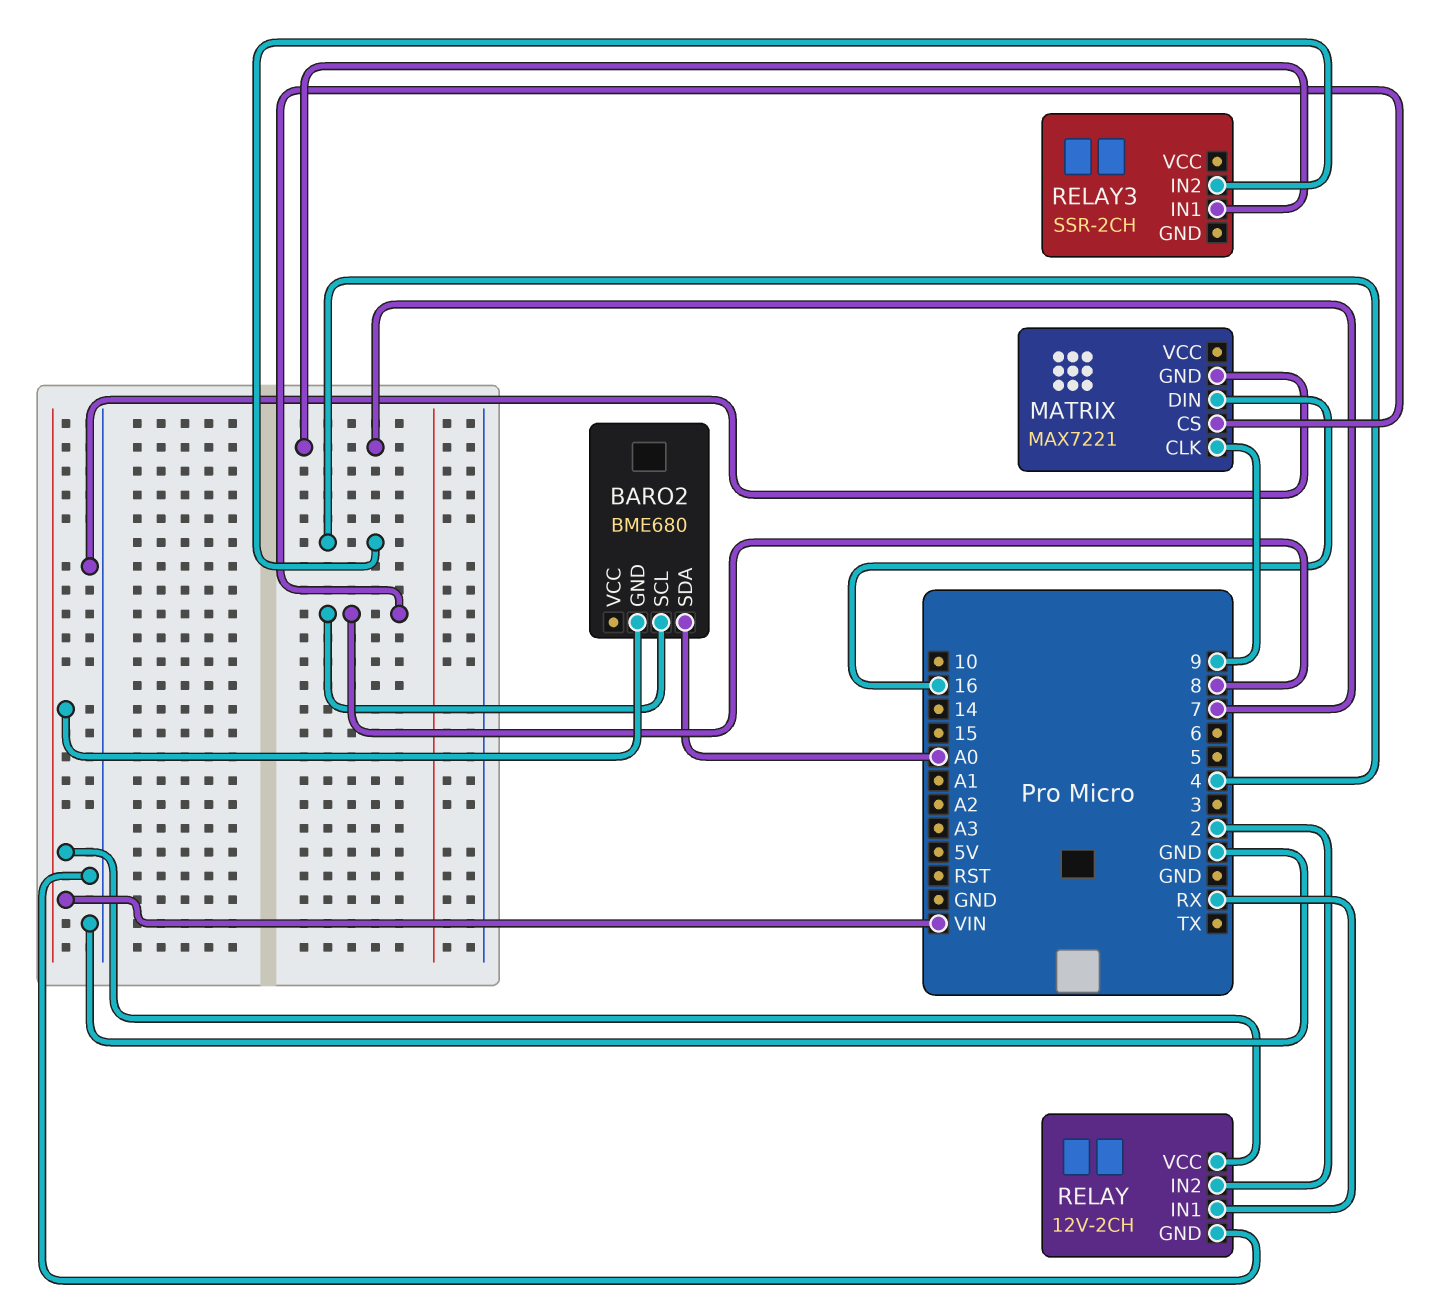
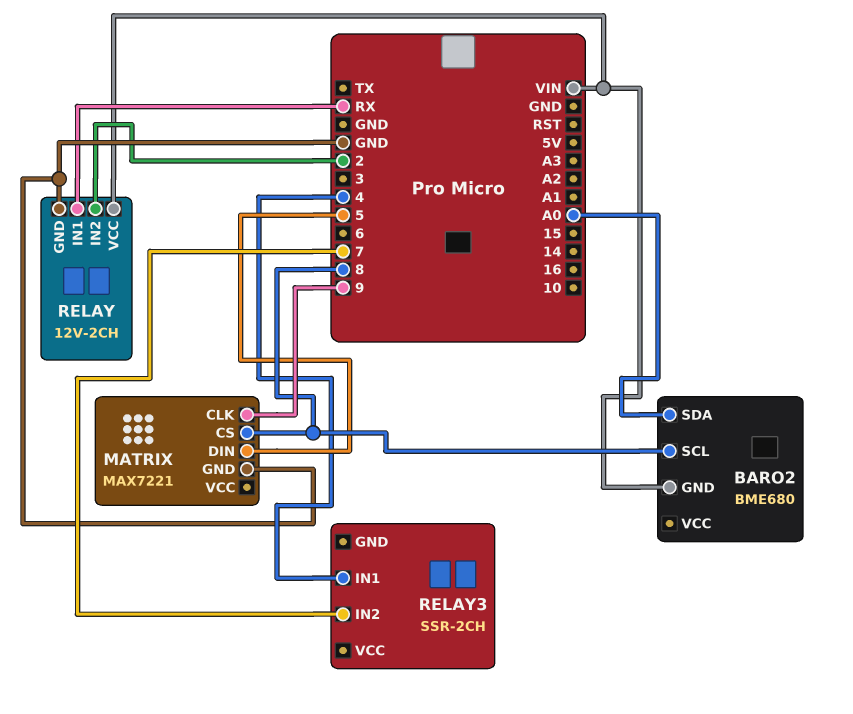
MATRIX pin DIN: 16 -> 5
RELAY3 pin IN1: 7 -> 4
RELAY3 pin IN2: 4 -> 7

